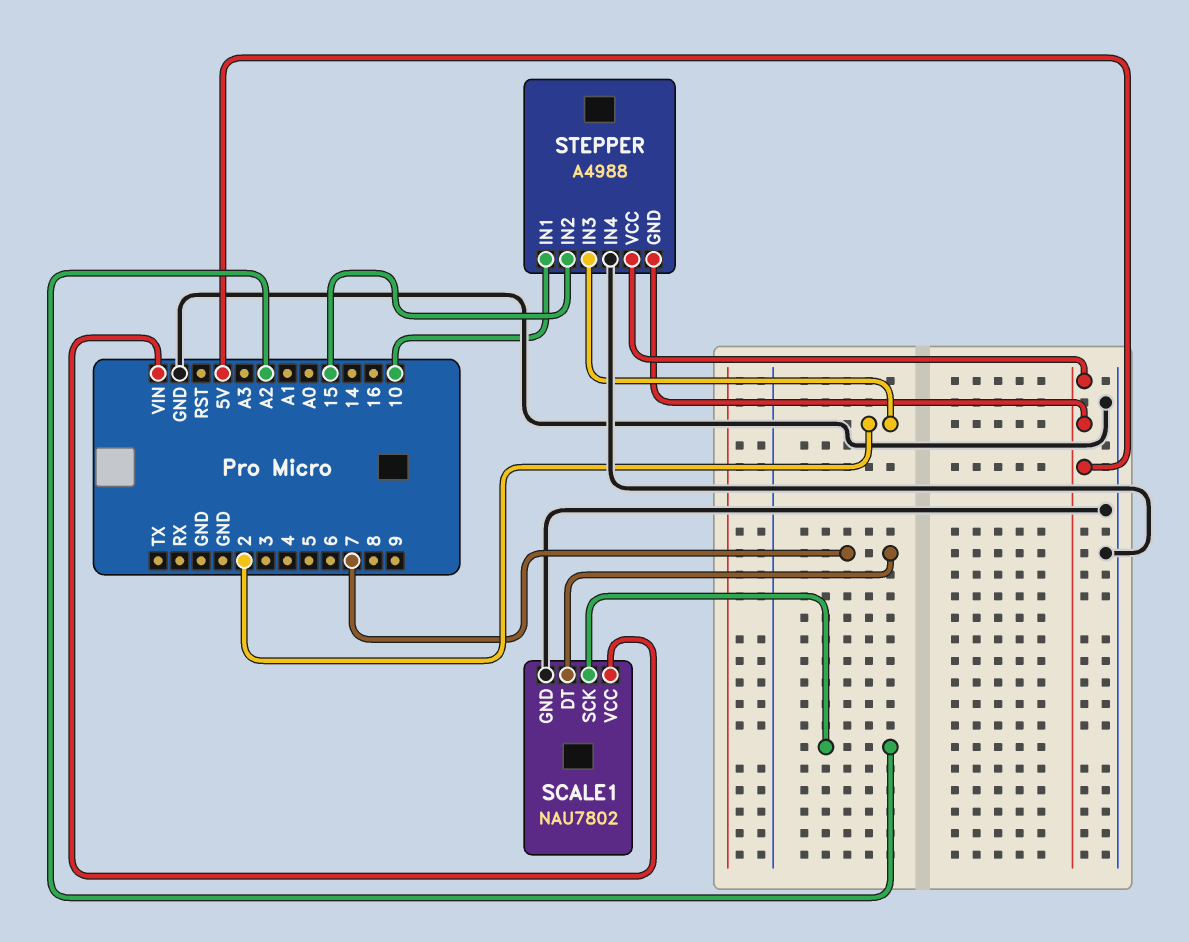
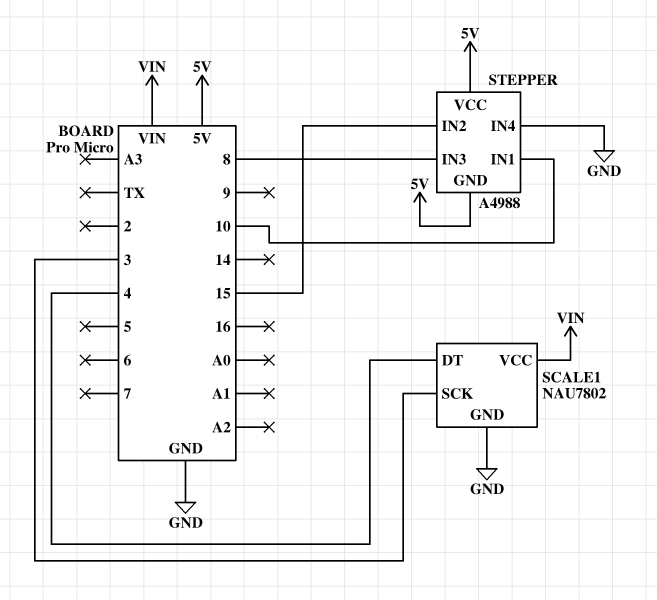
SCALE1 pin DT: 7 -> 4
SCALE1 pin SCK: A2 -> 3
STEPPER pin IN3: 2 -> 8

